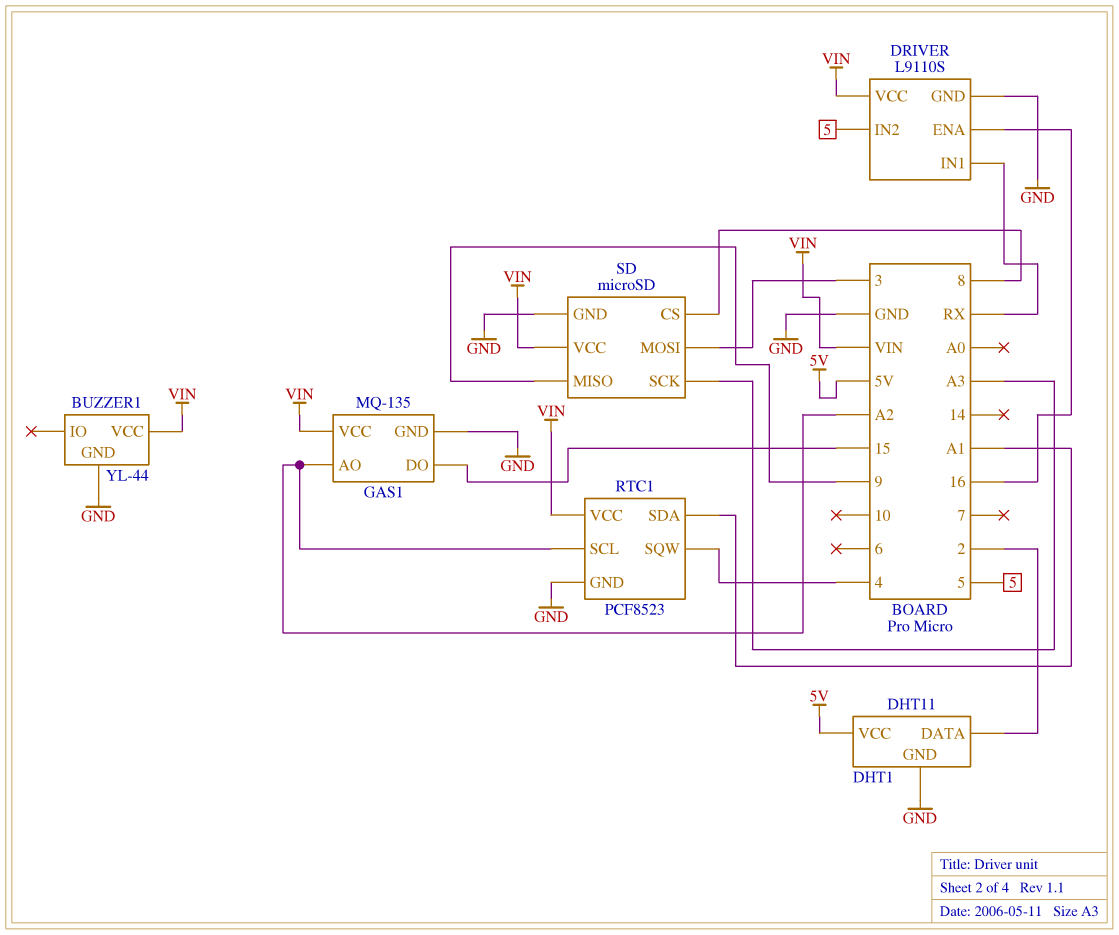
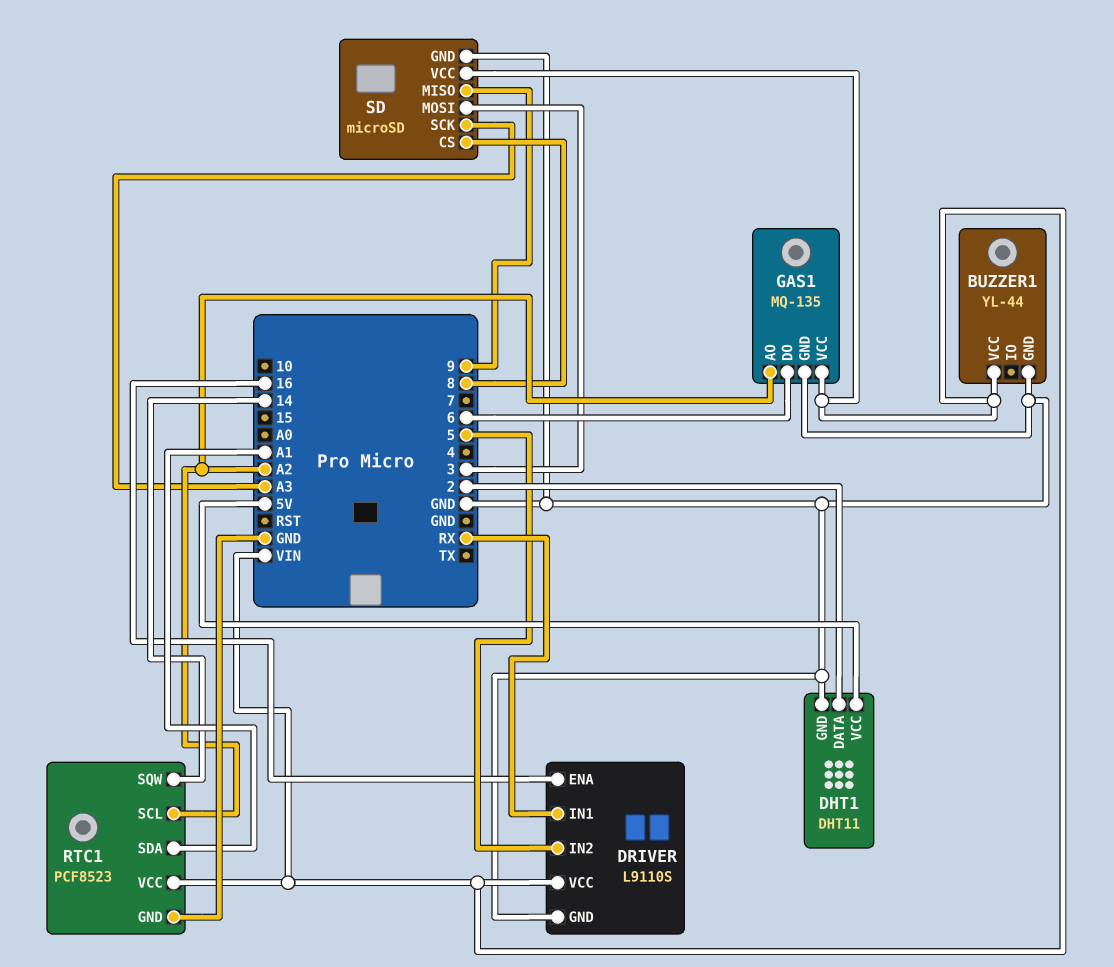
GAS1 pin DO: 15 -> 6
RTC1 pin SQW: 4 -> 14

